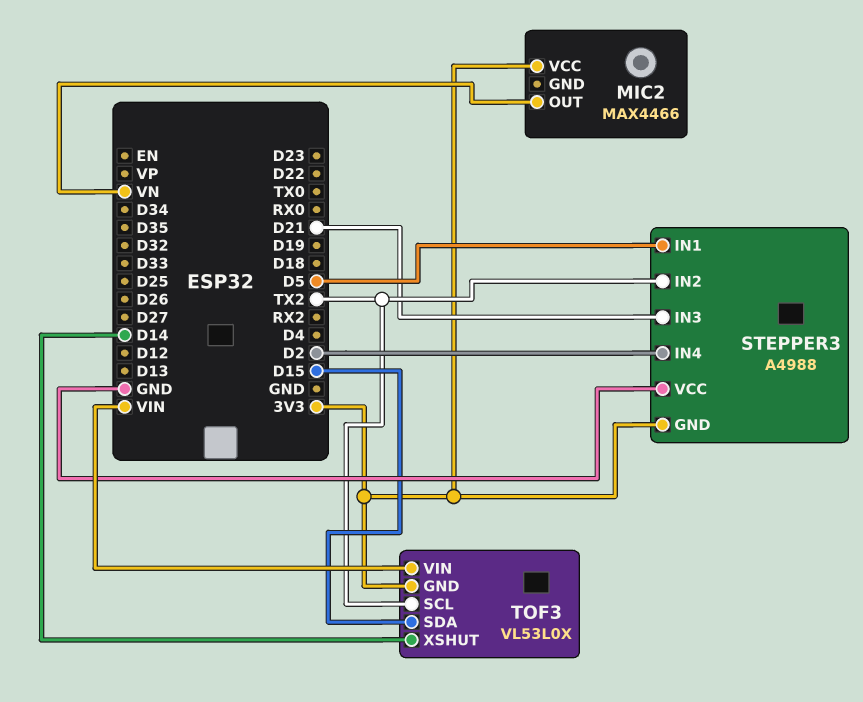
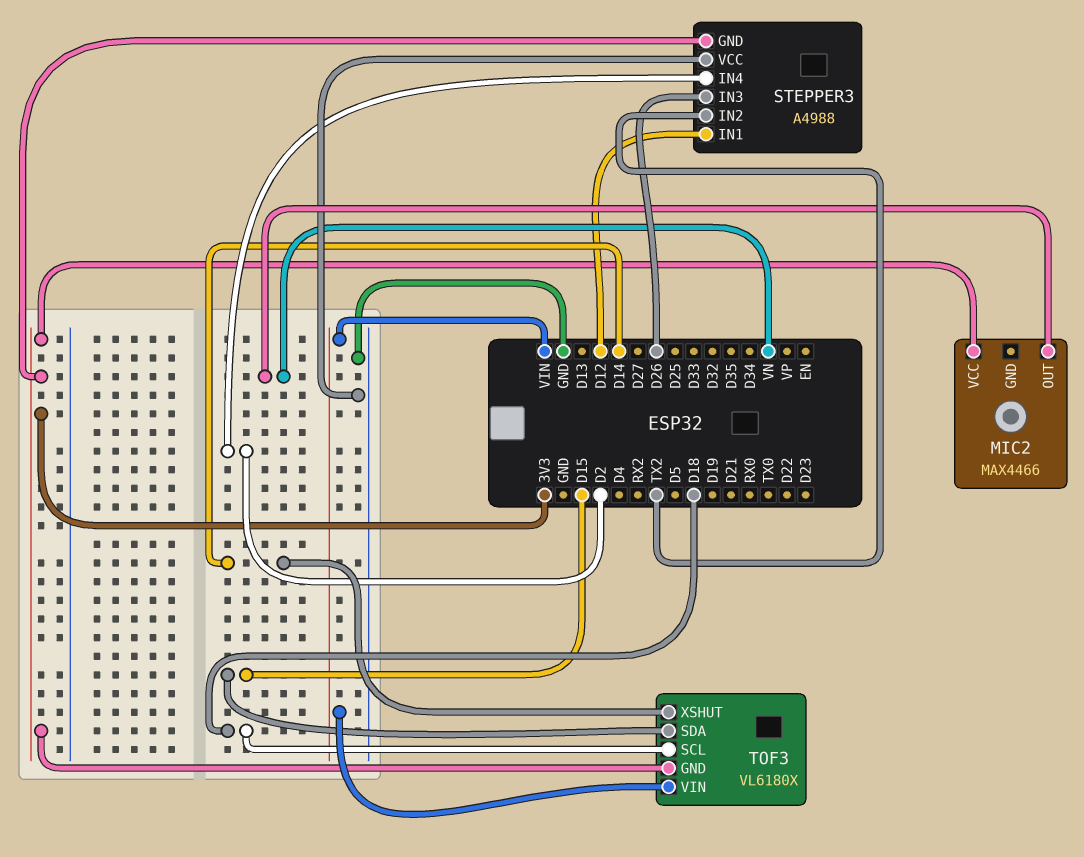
STEPPER3 pin IN1: D5 -> D12
STEPPER3 pin IN3: D21 -> D26
TOF3: VL53L0X -> VL6180X
TOF3 pin SCL: TX2 -> D18

